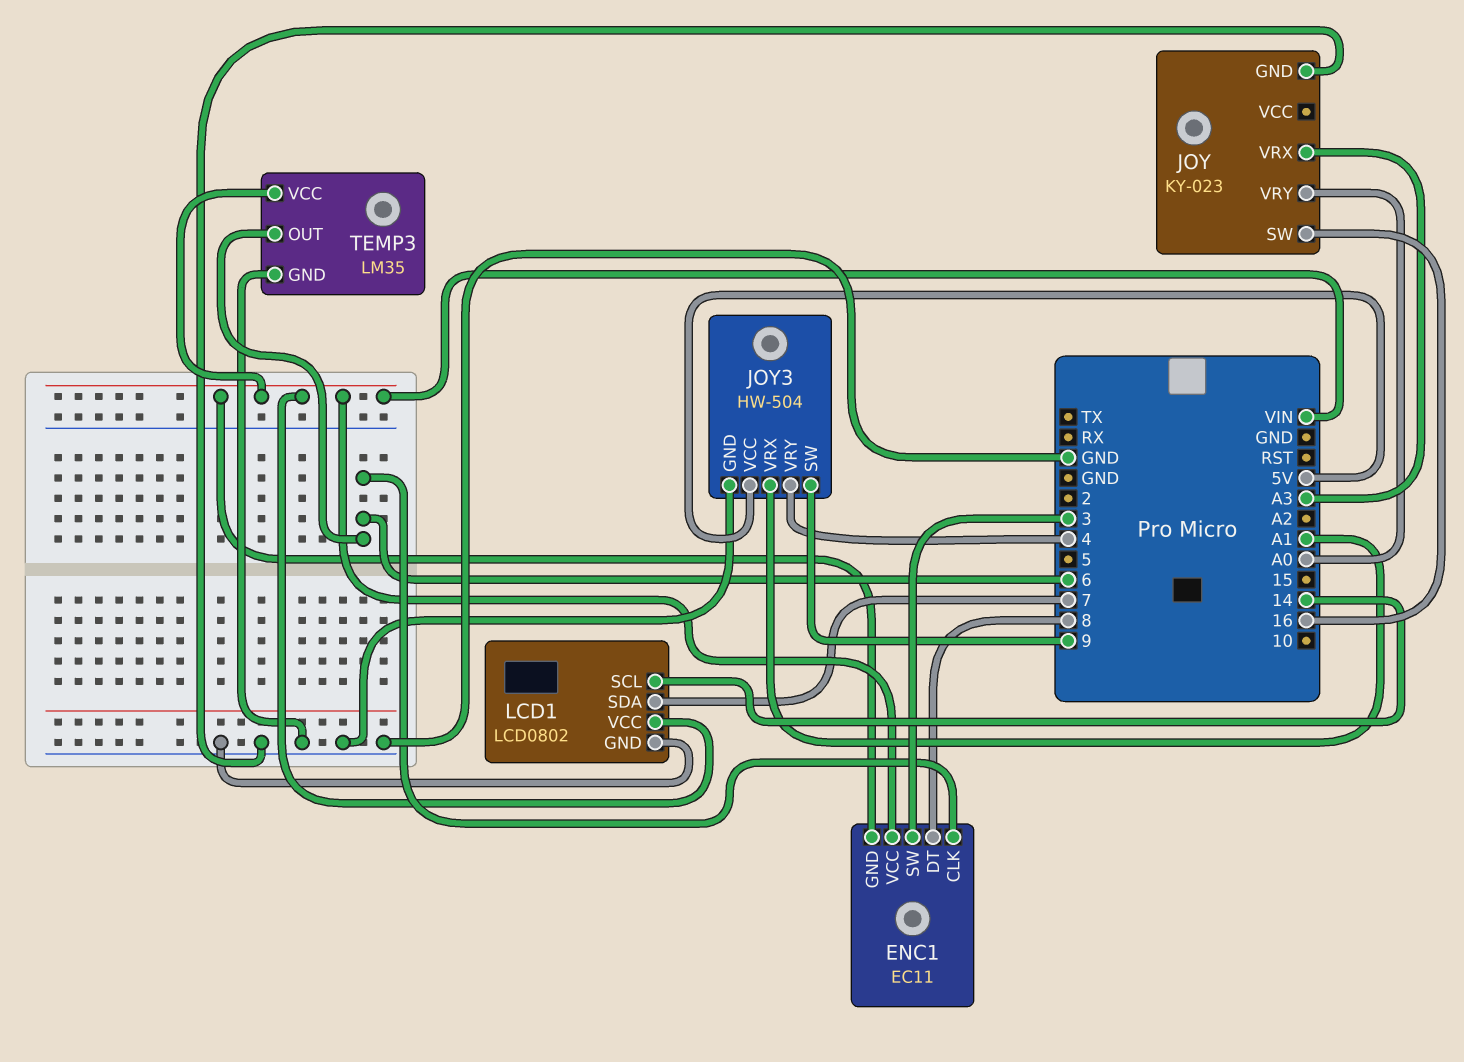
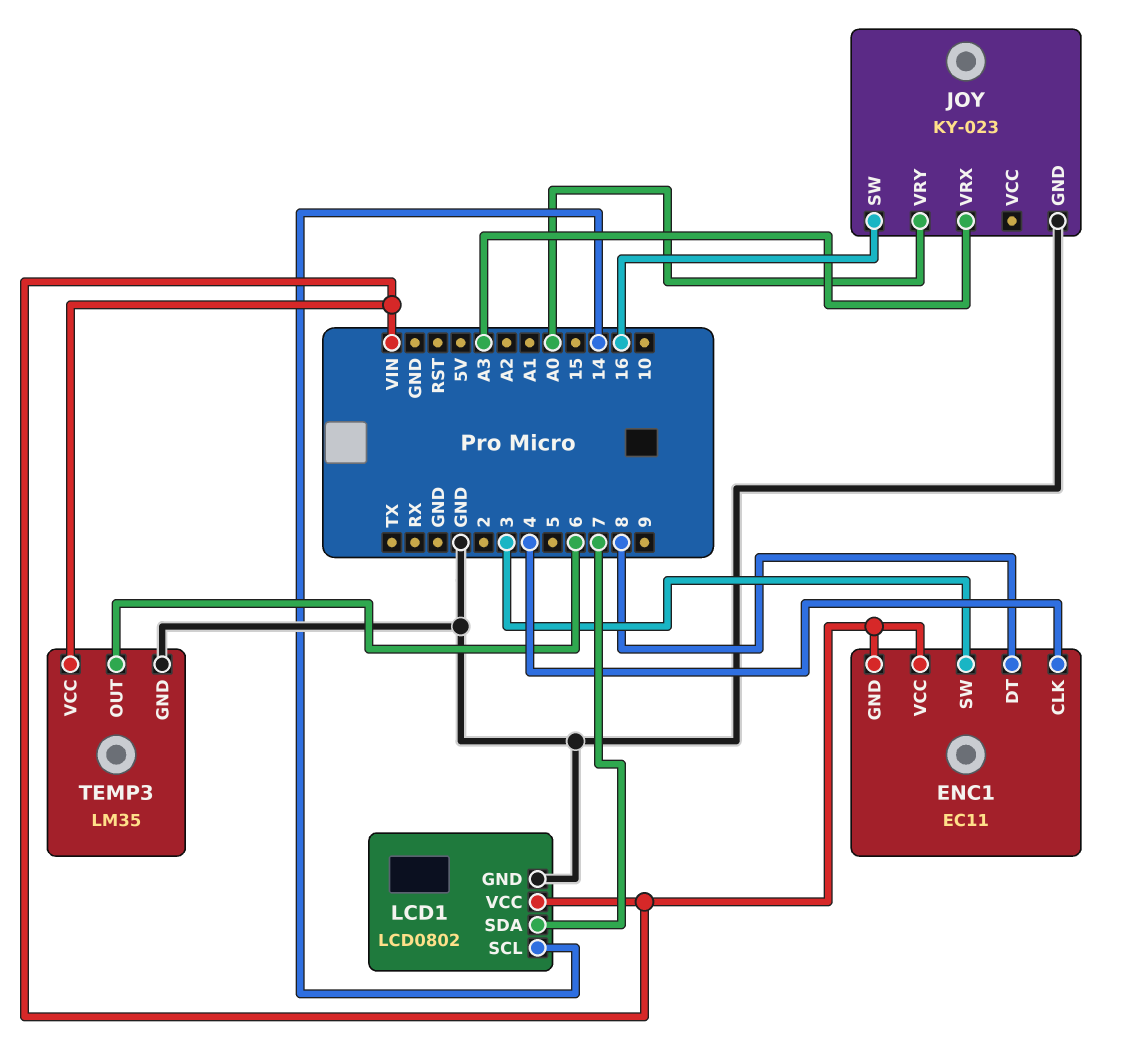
ENC1 pin CLK: 6 -> 4
JOY3: HW-504 -> none
JOY3 pin GND: GND -> none
JOY3 pin SW: 9 -> none
JOY3 pin VCC: 5V -> none
JOY3 pin VRX: A1 -> none
JOY3 pin VRY: 4 -> none

